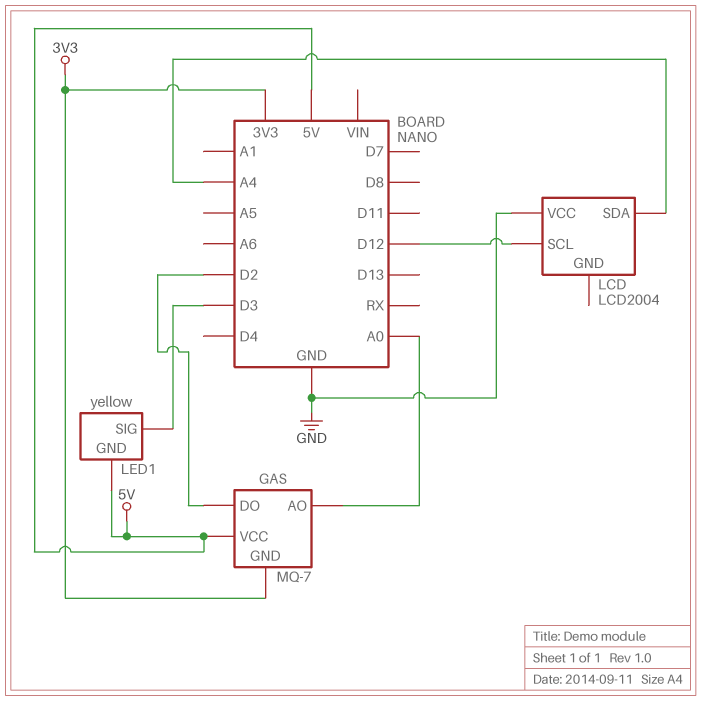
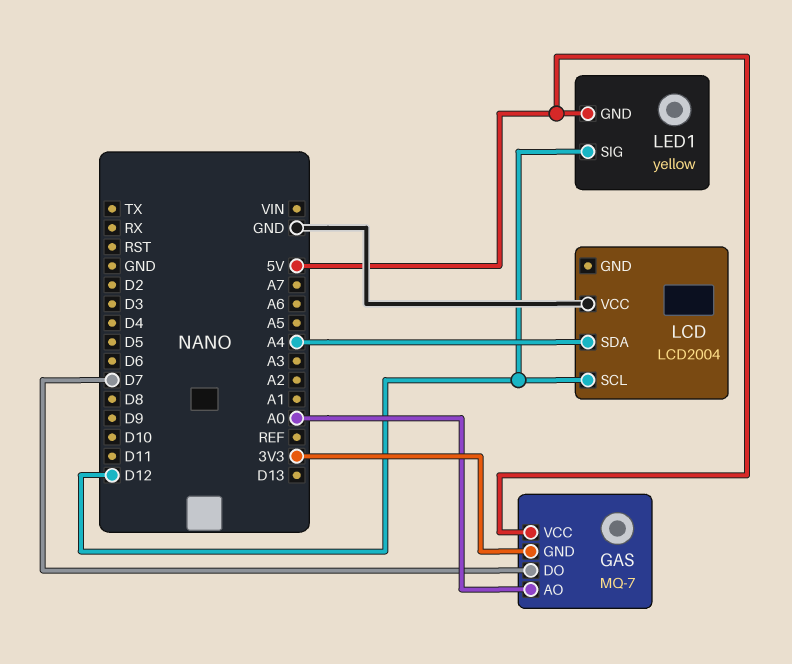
GAS pin DO: D2 -> D7
LED1 pin SIG: D3 -> D12

